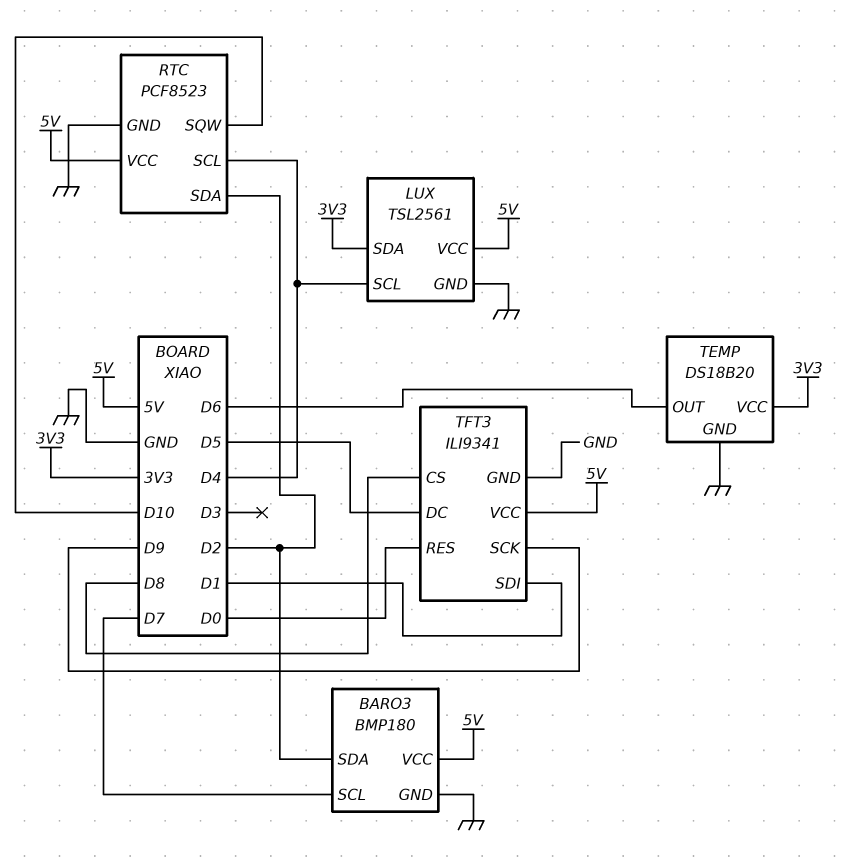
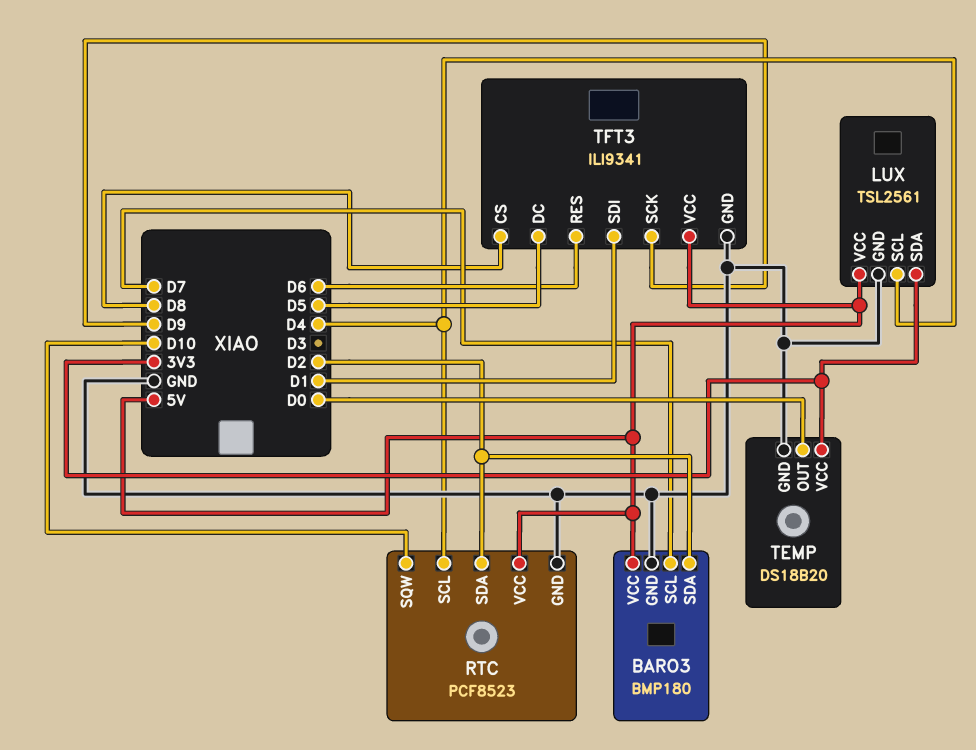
TEMP pin OUT: D6 -> D0
TFT3 pin RES: D0 -> D6

